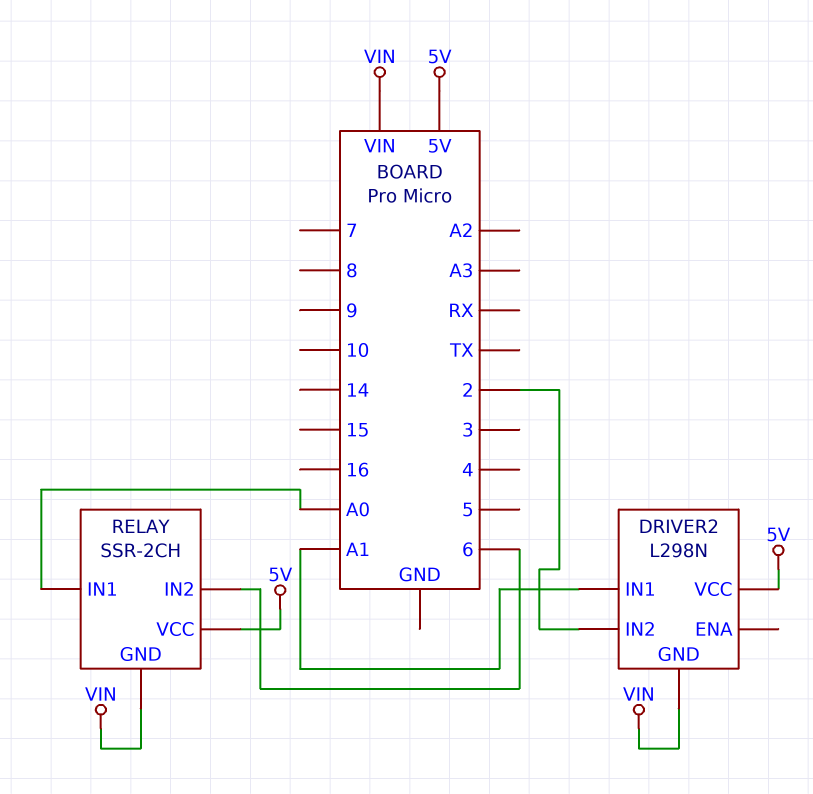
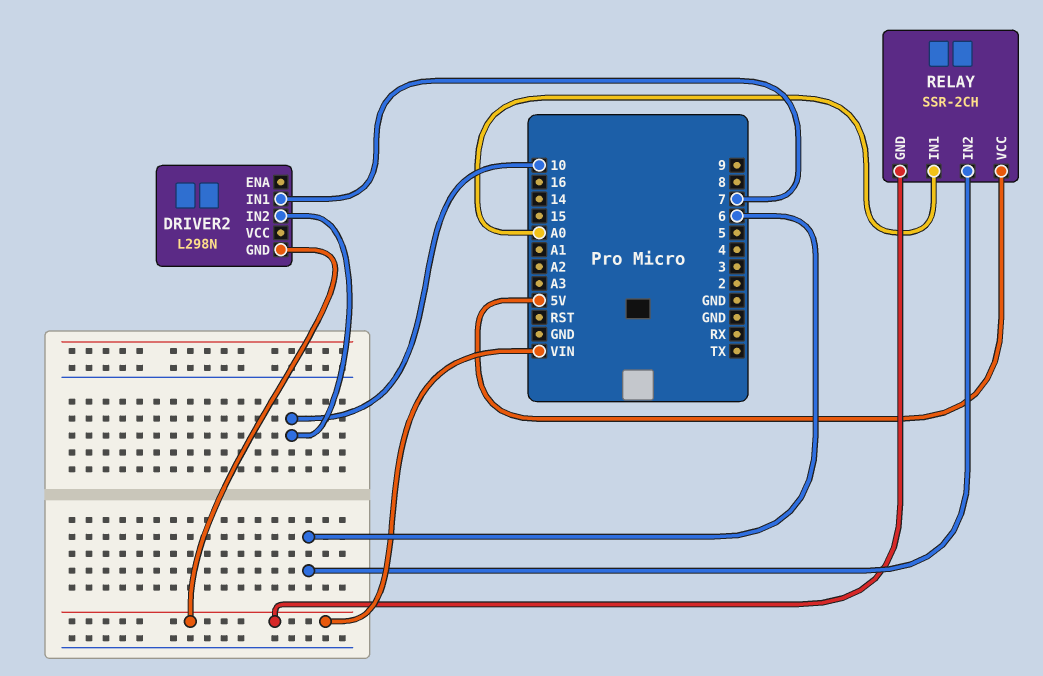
DRIVER2 pin IN1: A1 -> 7
DRIVER2 pin IN2: 2 -> 10
DRIVER2 pin VCC: 5V -> none

